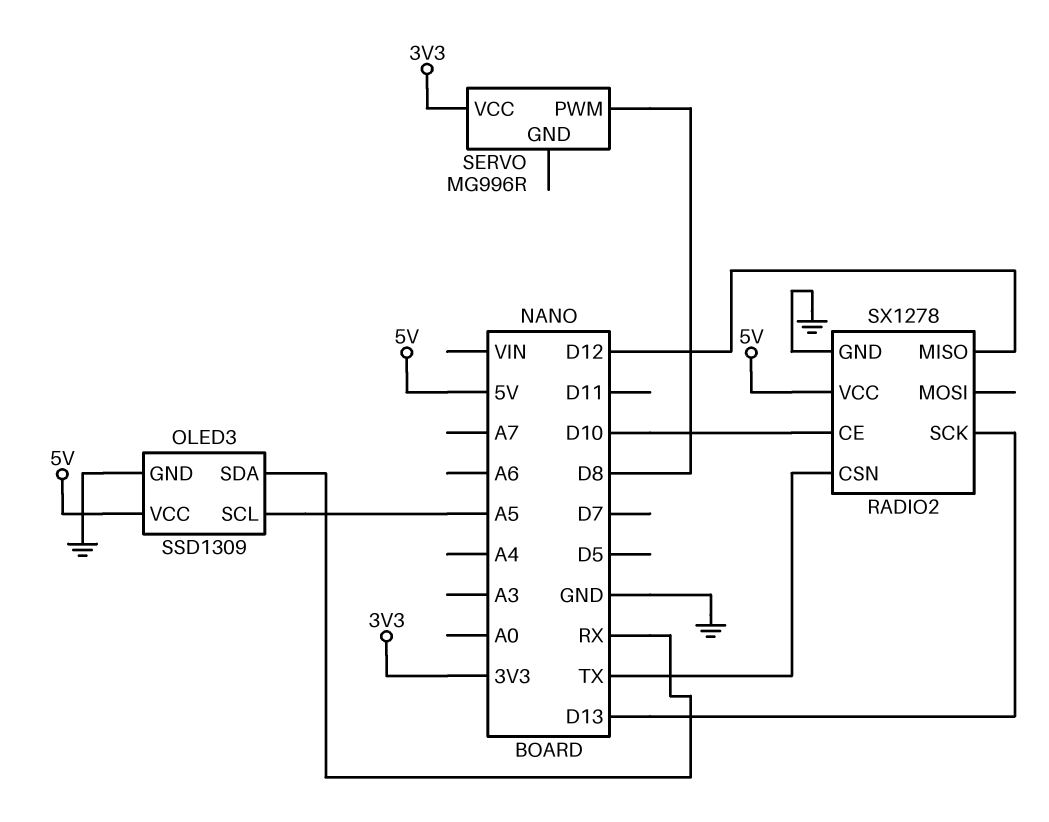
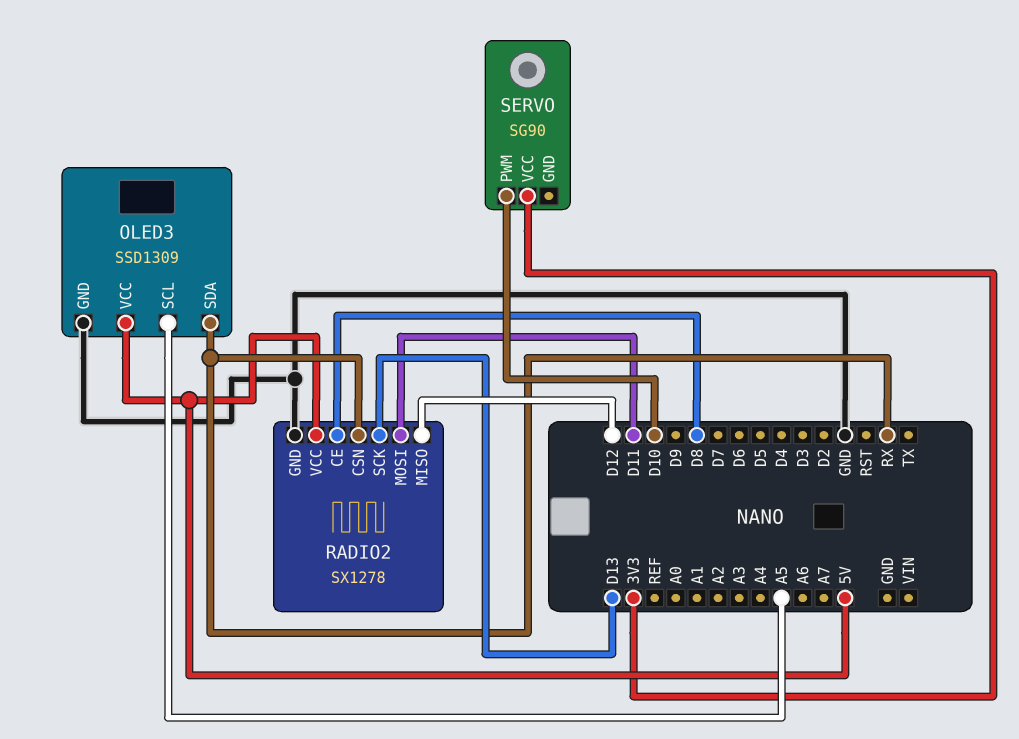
RADIO2 pin CE: D10 -> D8
RADIO2 pin CSN: TX -> RX
RADIO2 pin MOSI: none -> D11
SERVO: MG996R -> SG90
SERVO pin PWM: D8 -> D10

